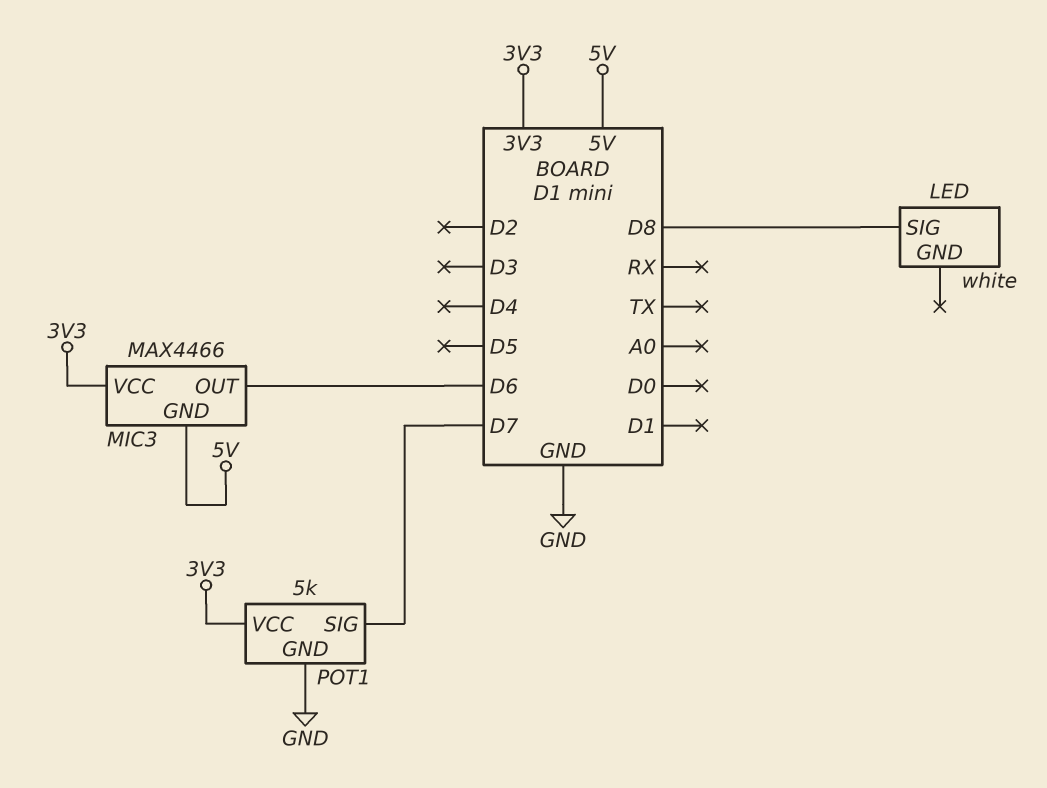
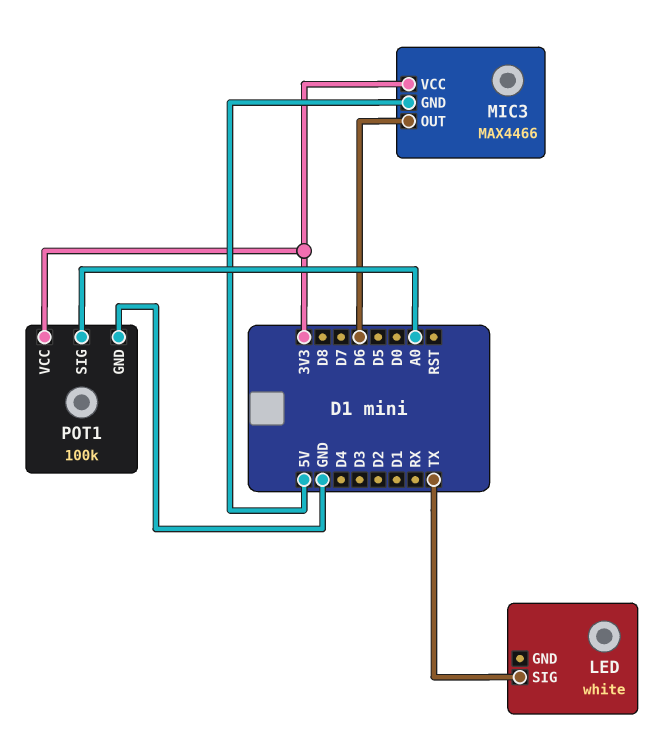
LED pin SIG: D8 -> TX
POT1: 5k -> 100k
POT1 pin SIG: D7 -> A0

